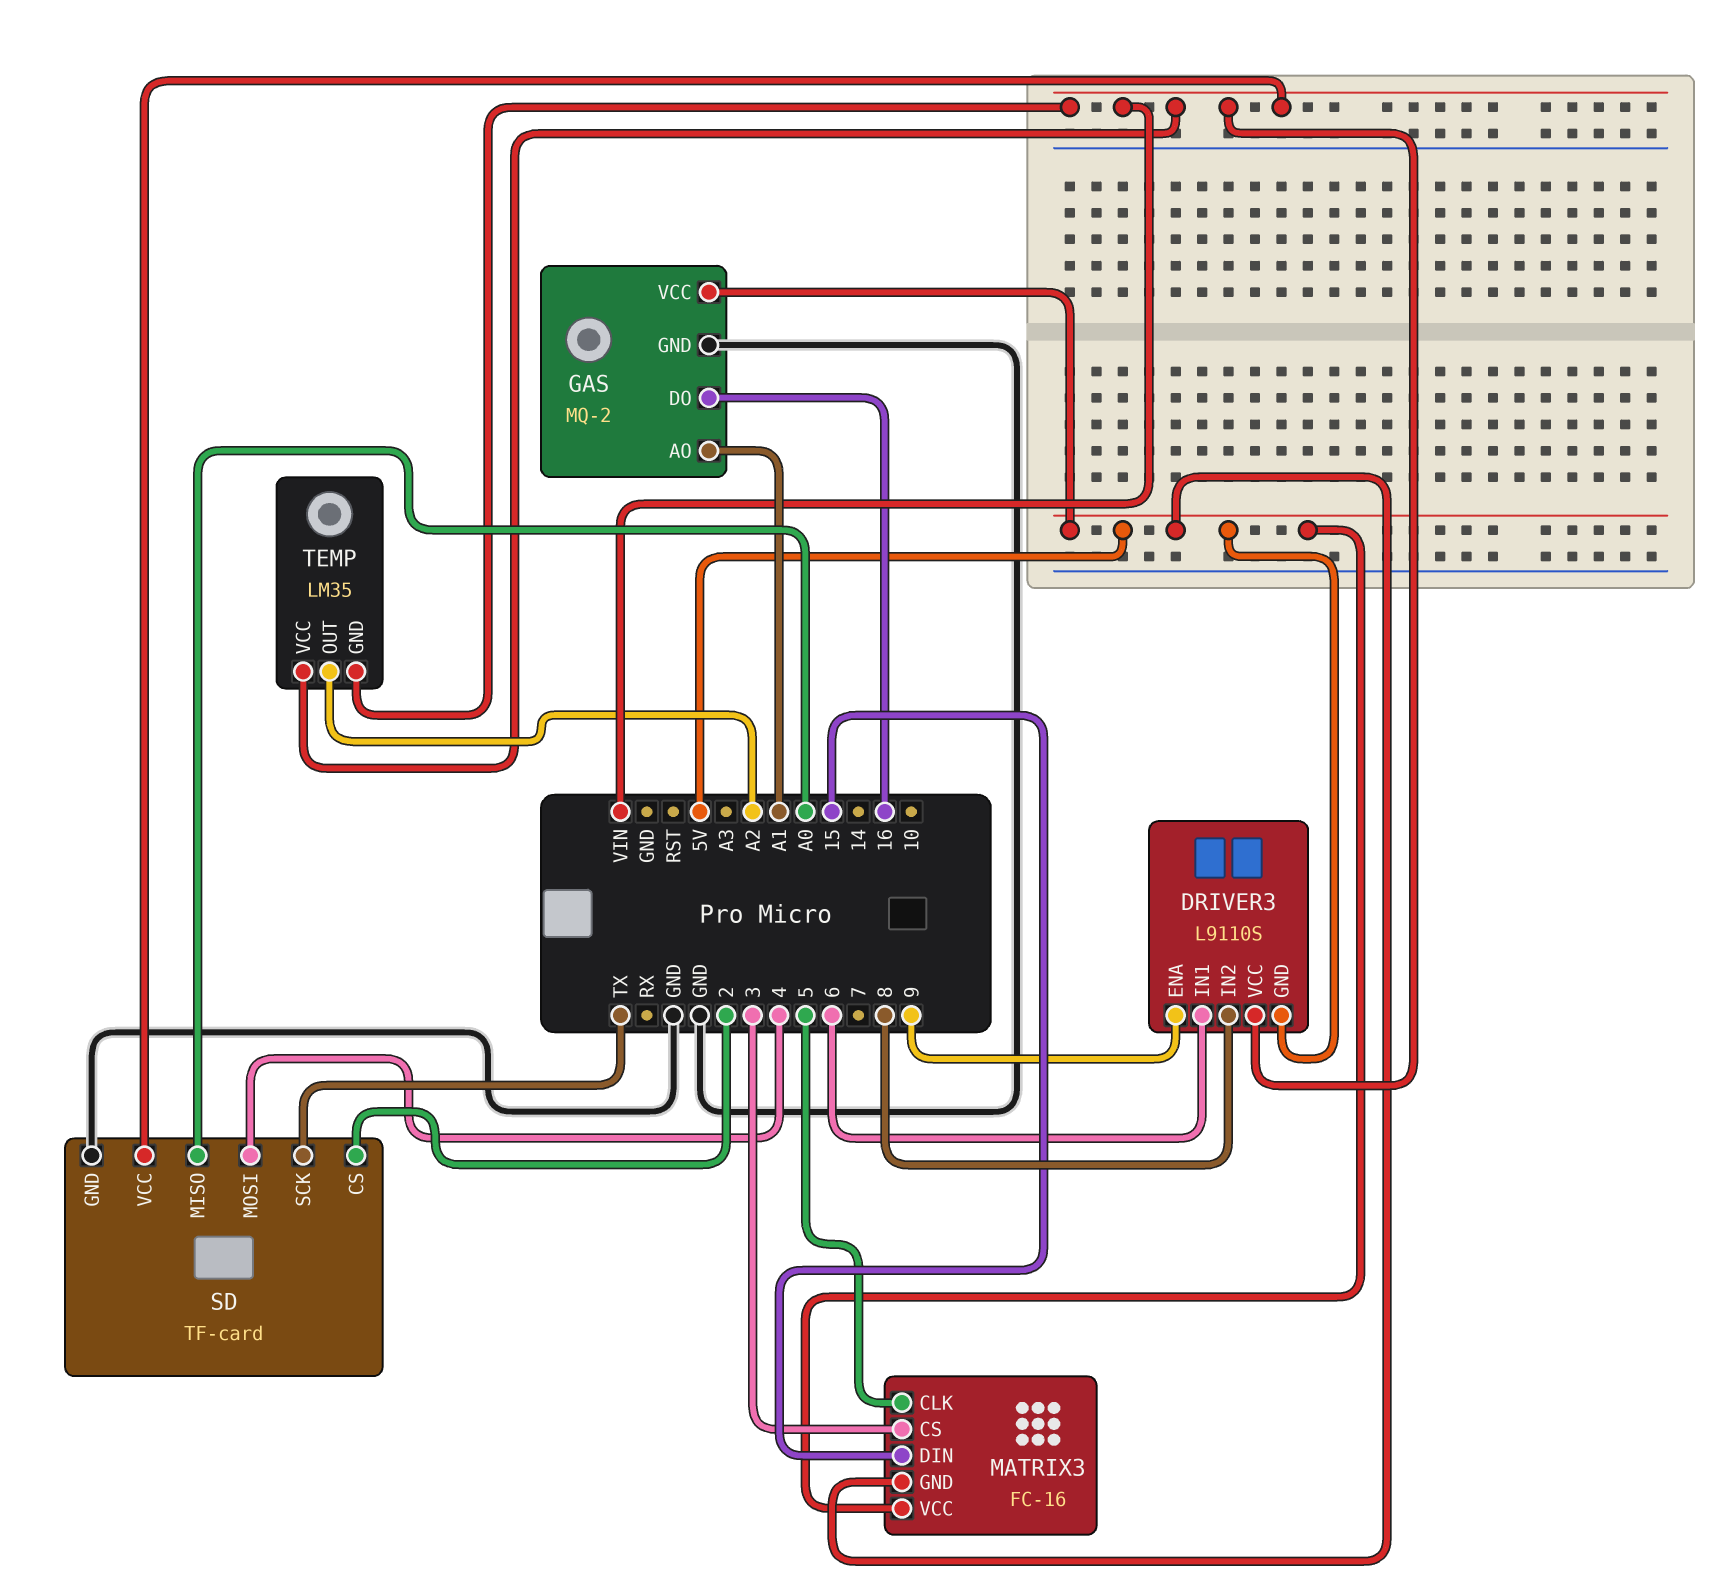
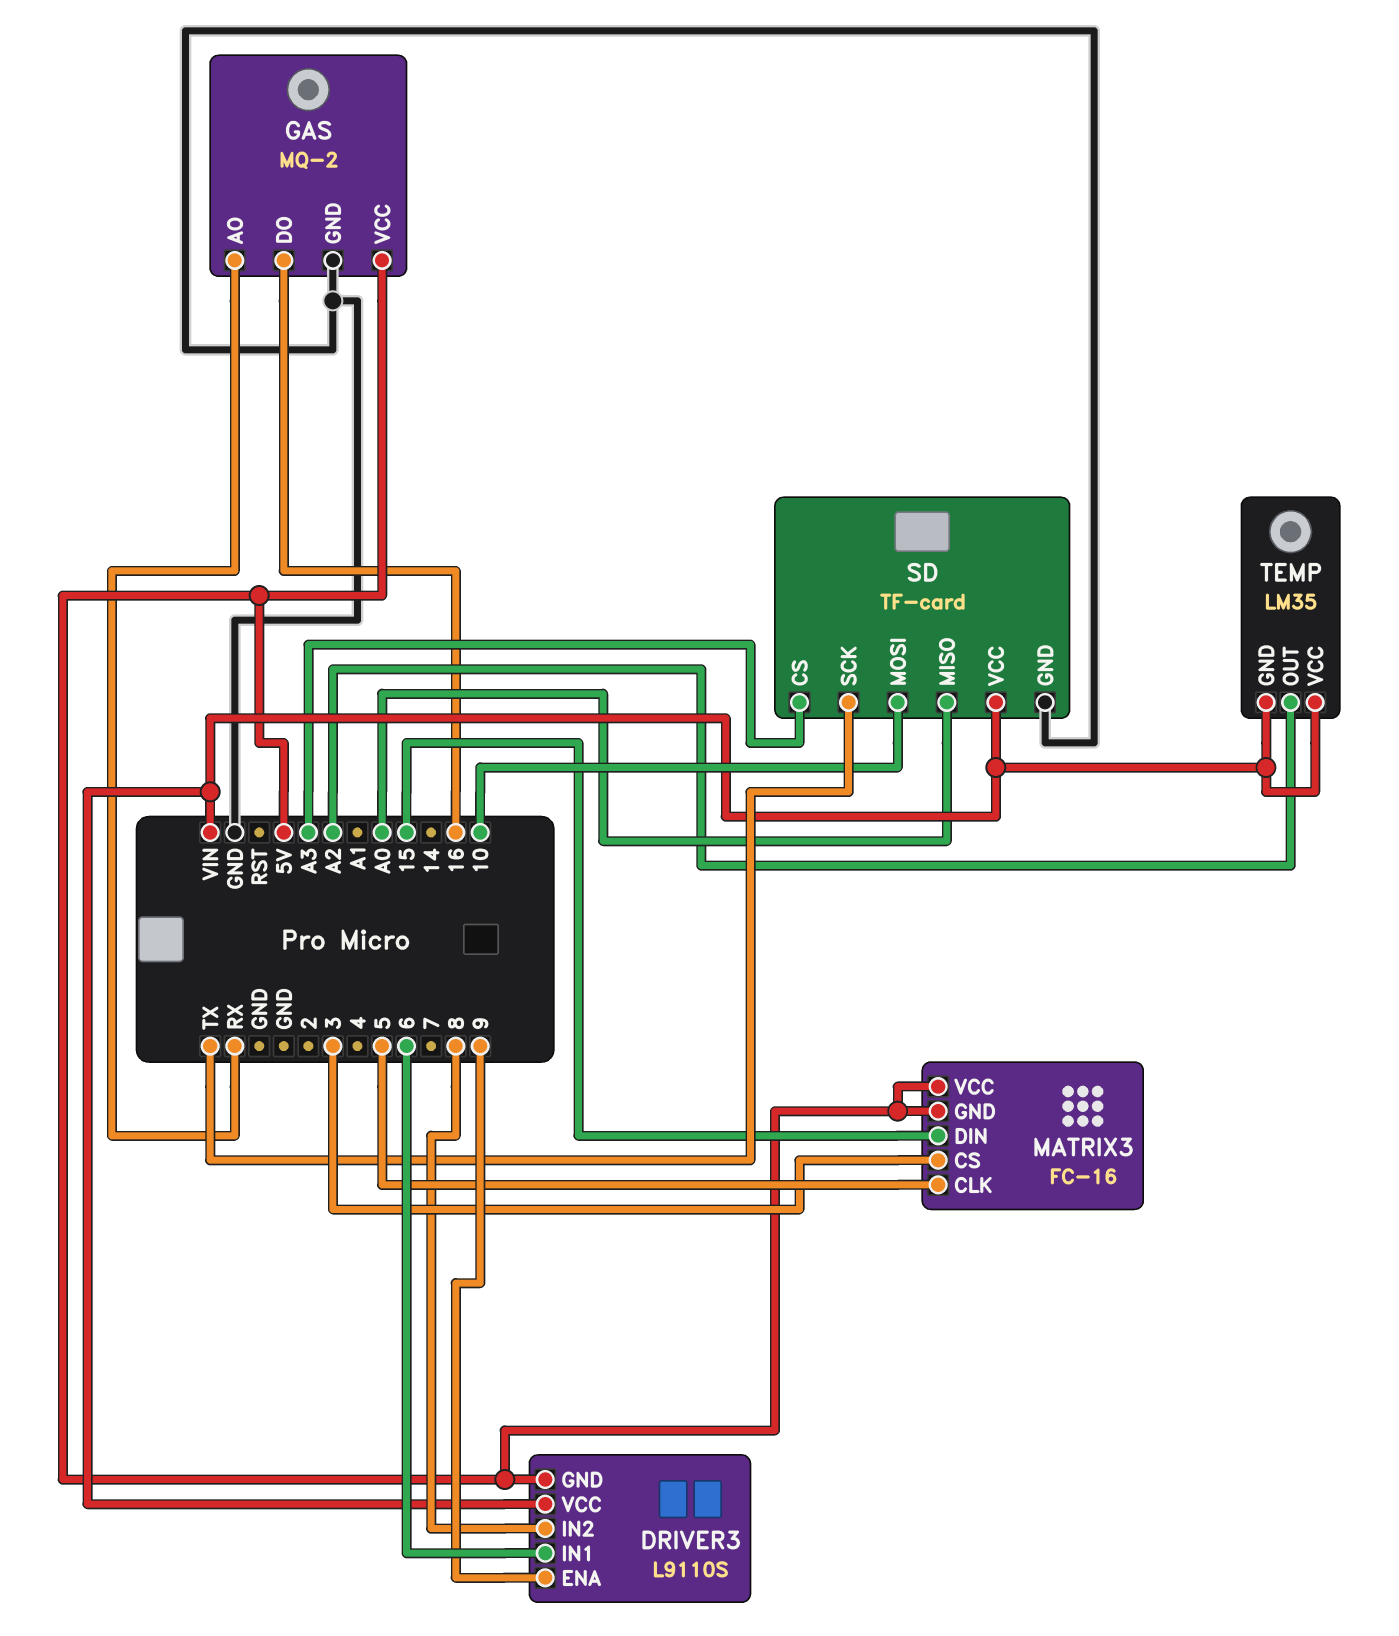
GAS pin AO: A1 -> RX
SD pin CS: 2 -> A3
SD pin MOSI: 4 -> 10

